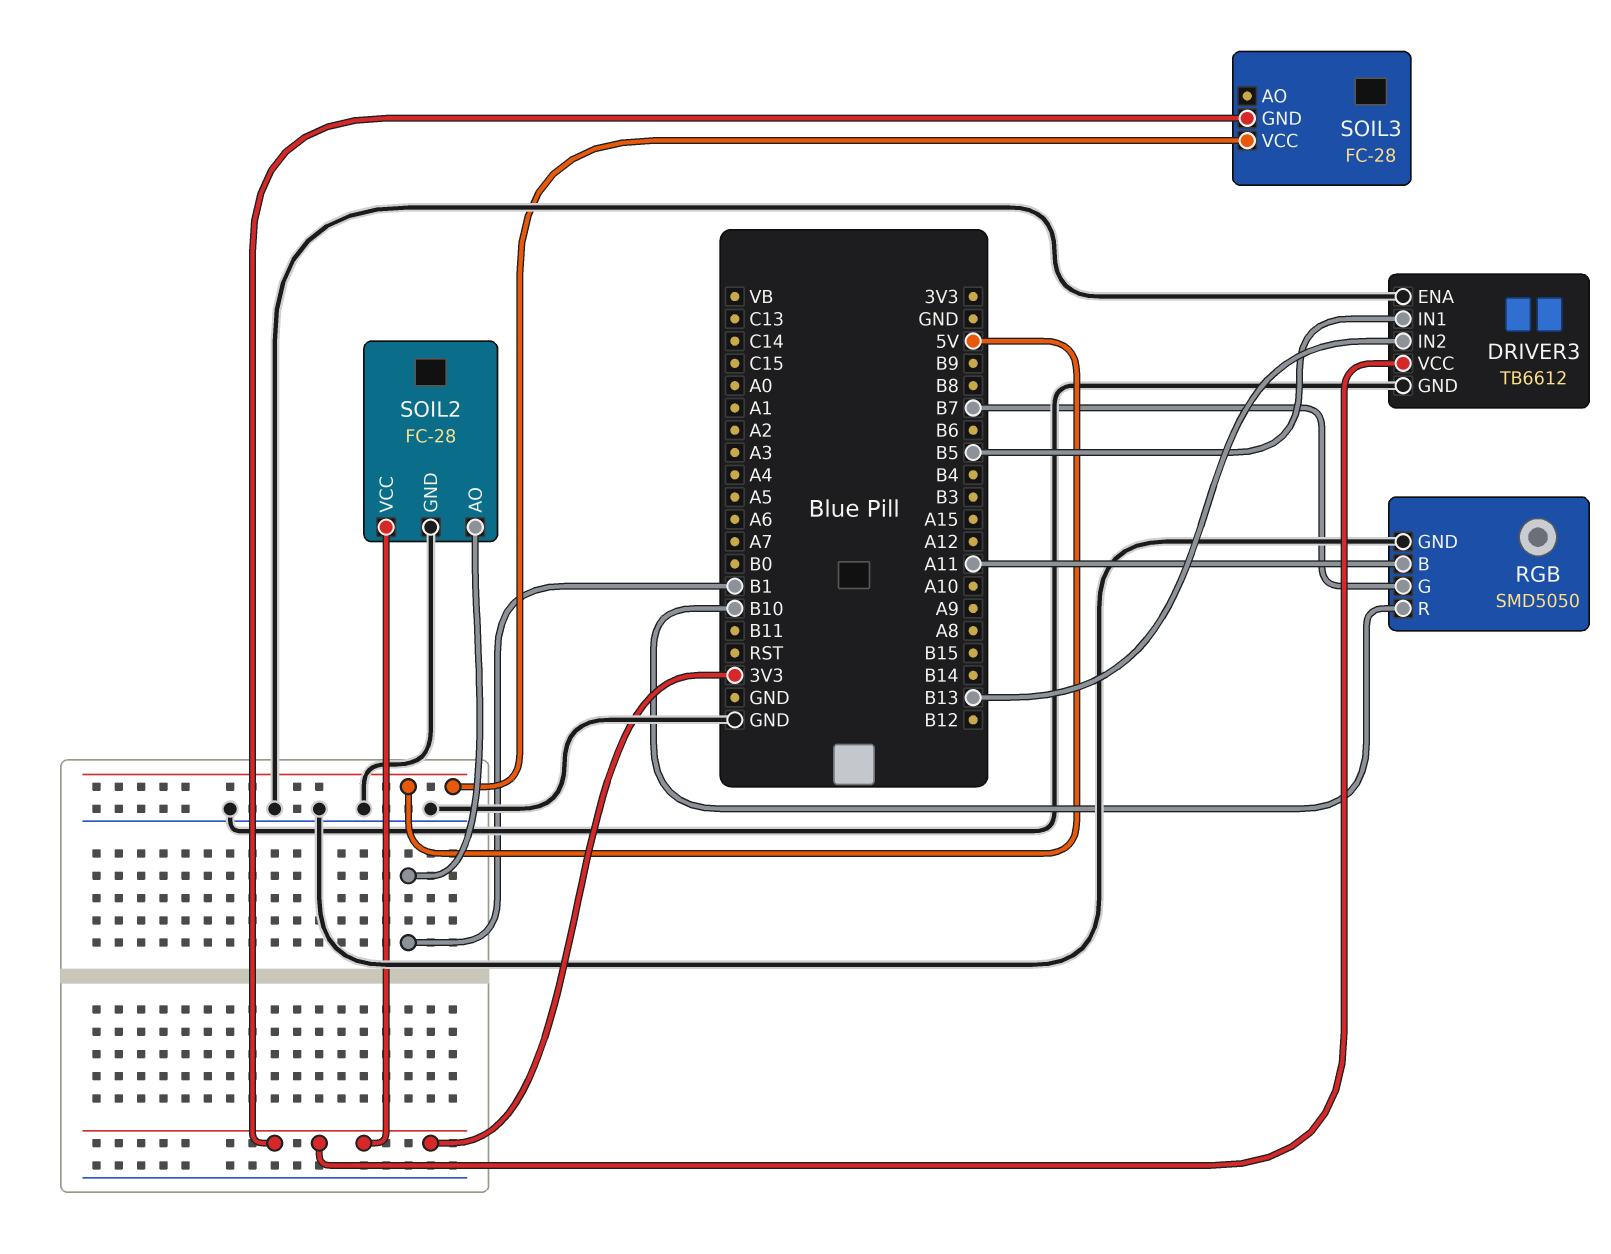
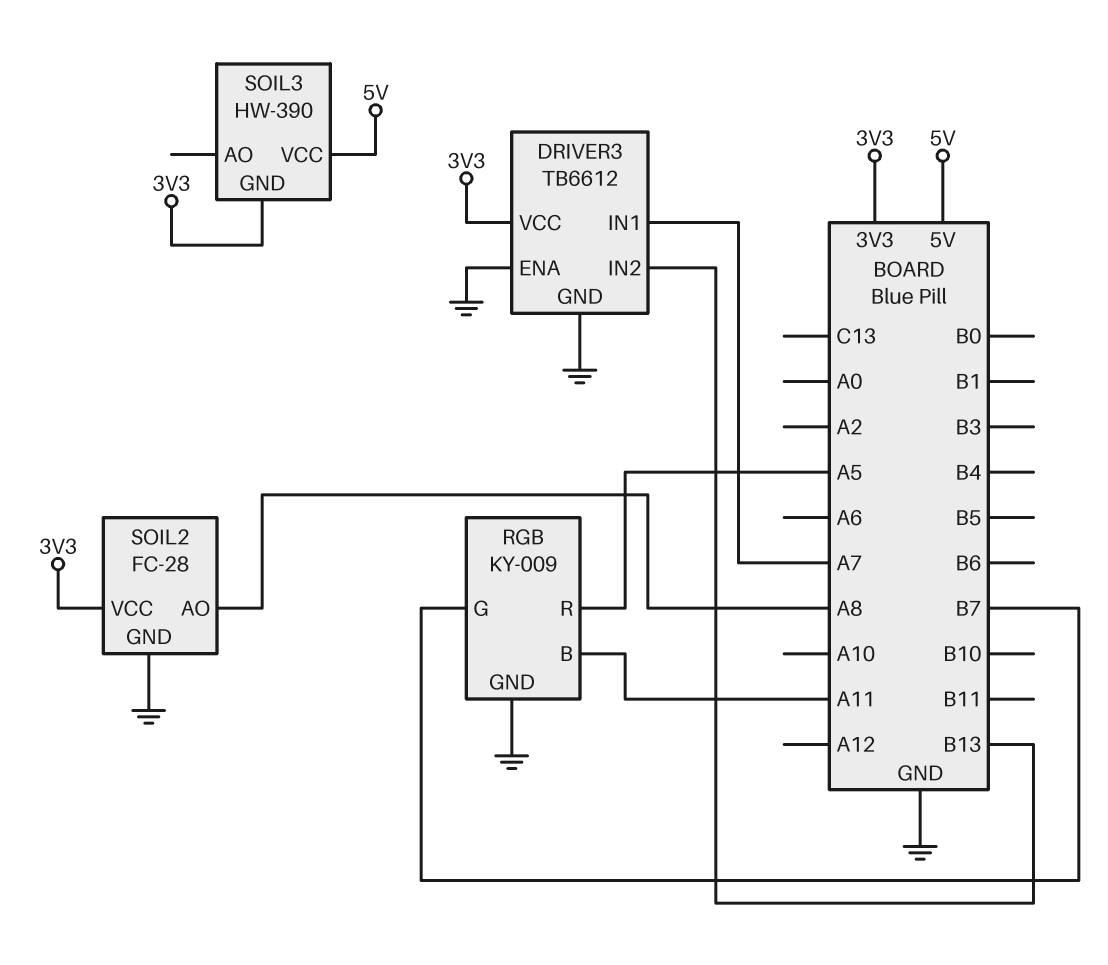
DRIVER3 pin IN1: B5 -> A7
RGB: SMD5050 -> KY-009
RGB pin R: B10 -> A5
SOIL2 pin AO: B1 -> A8
SOIL3: FC-28 -> HW-390

